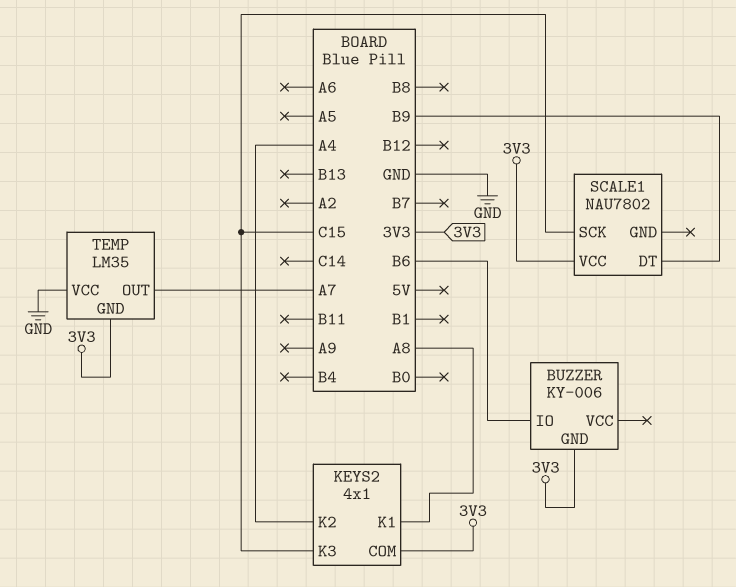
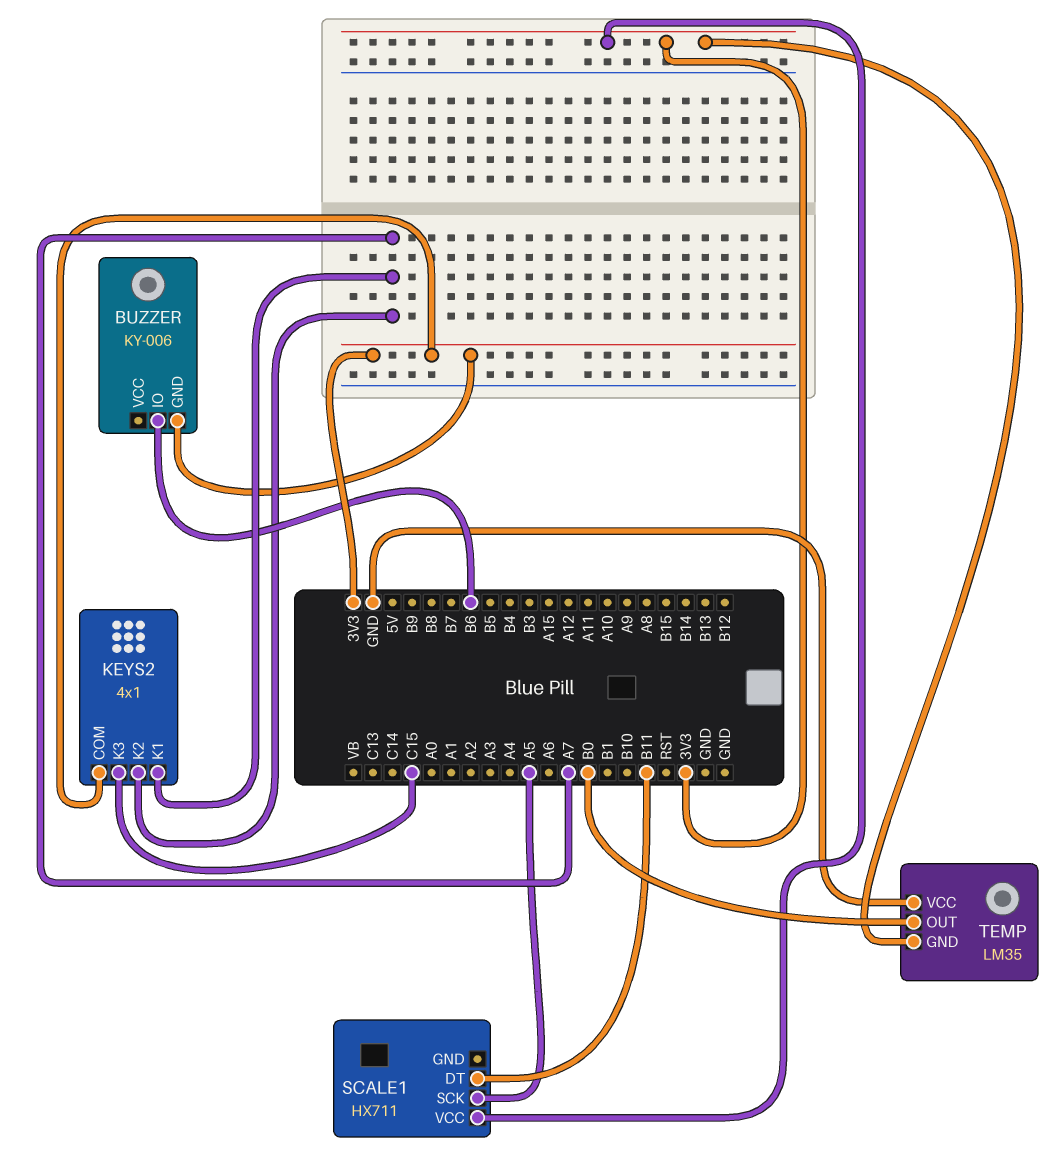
KEYS2 pin K1: A8 -> A7
KEYS2 pin K2: A4 -> A7
SCALE1: NAU7802 -> HX711
SCALE1 pin DT: B9 -> B11
SCALE1 pin SCK: C15 -> A5
TEMP pin OUT: A7 -> B0

